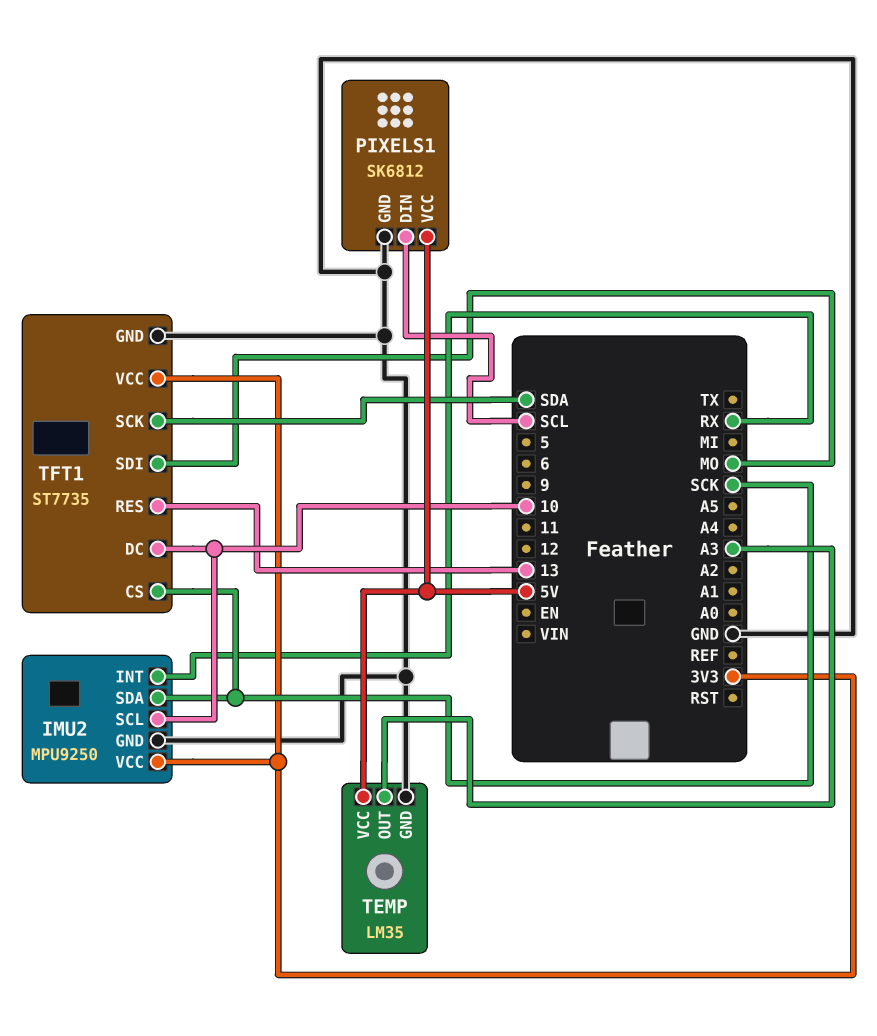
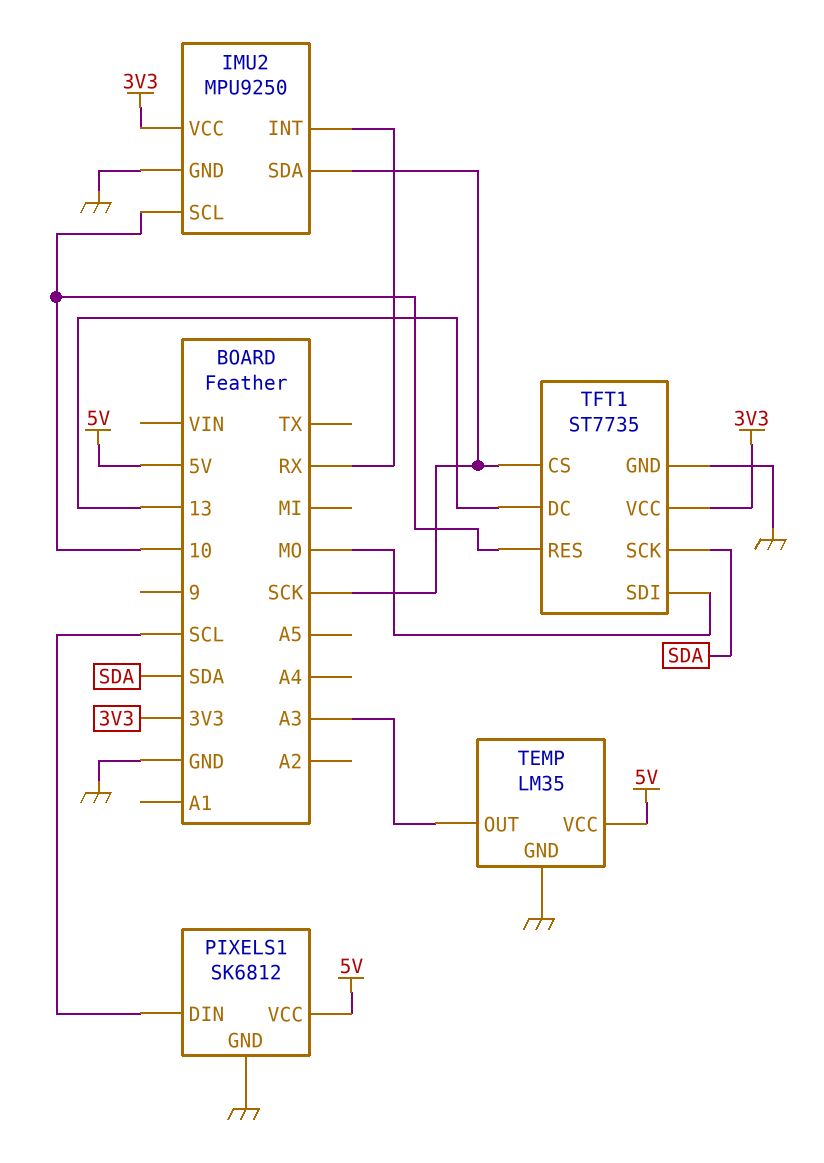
TFT1 pin DC: 10 -> 13
TFT1 pin RES: 13 -> 10

